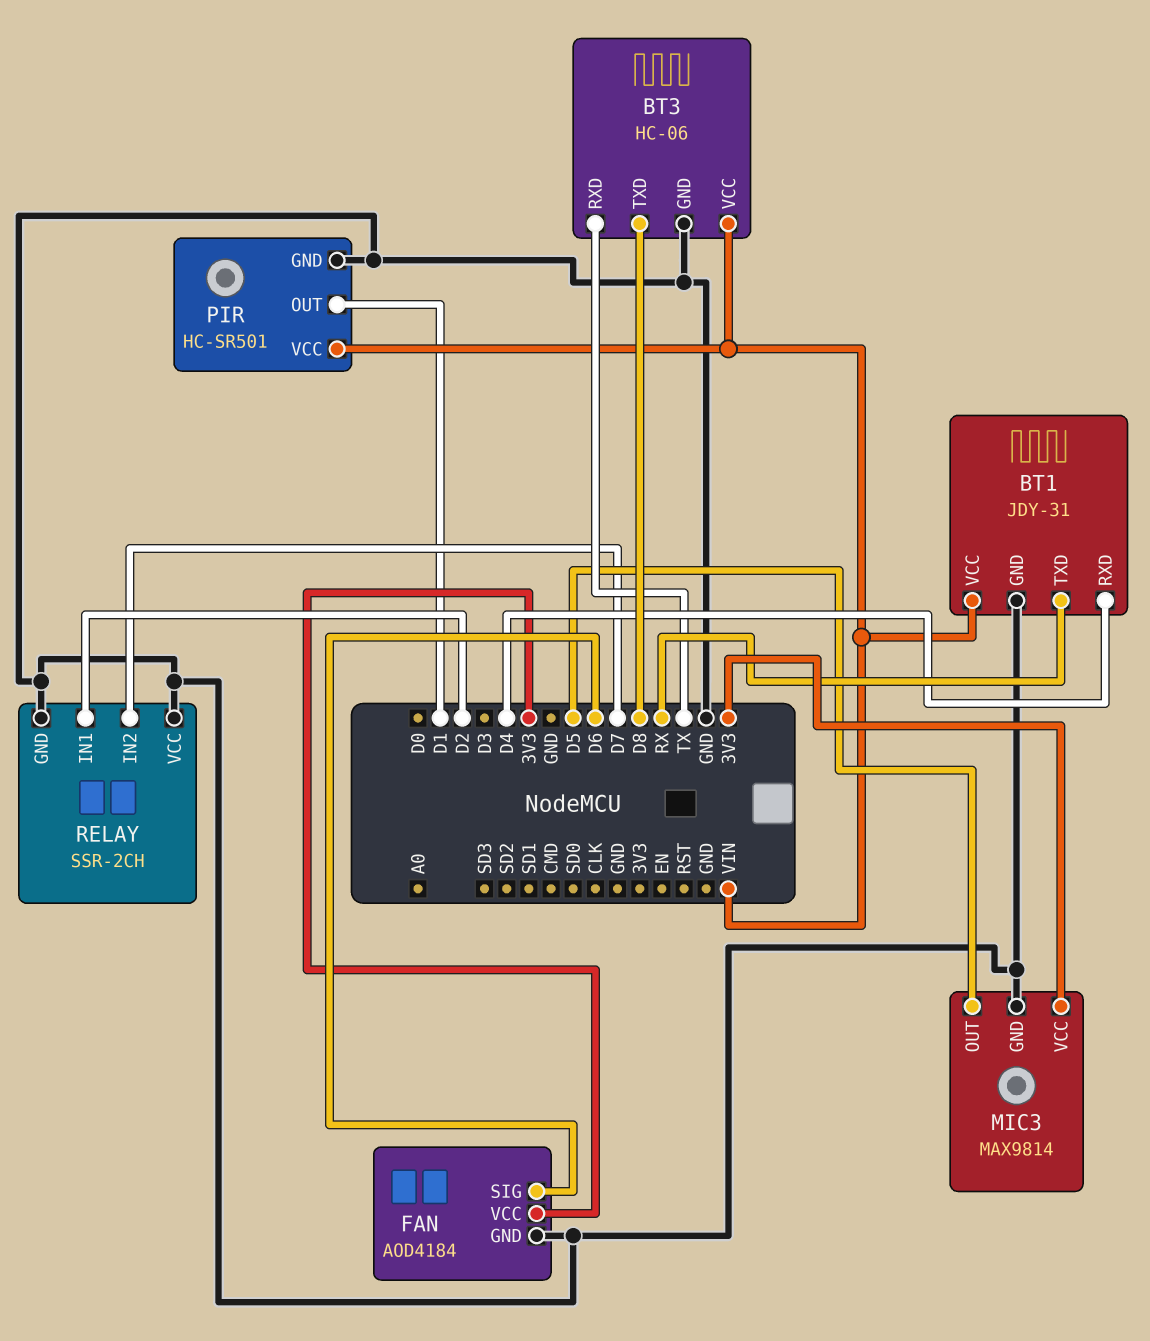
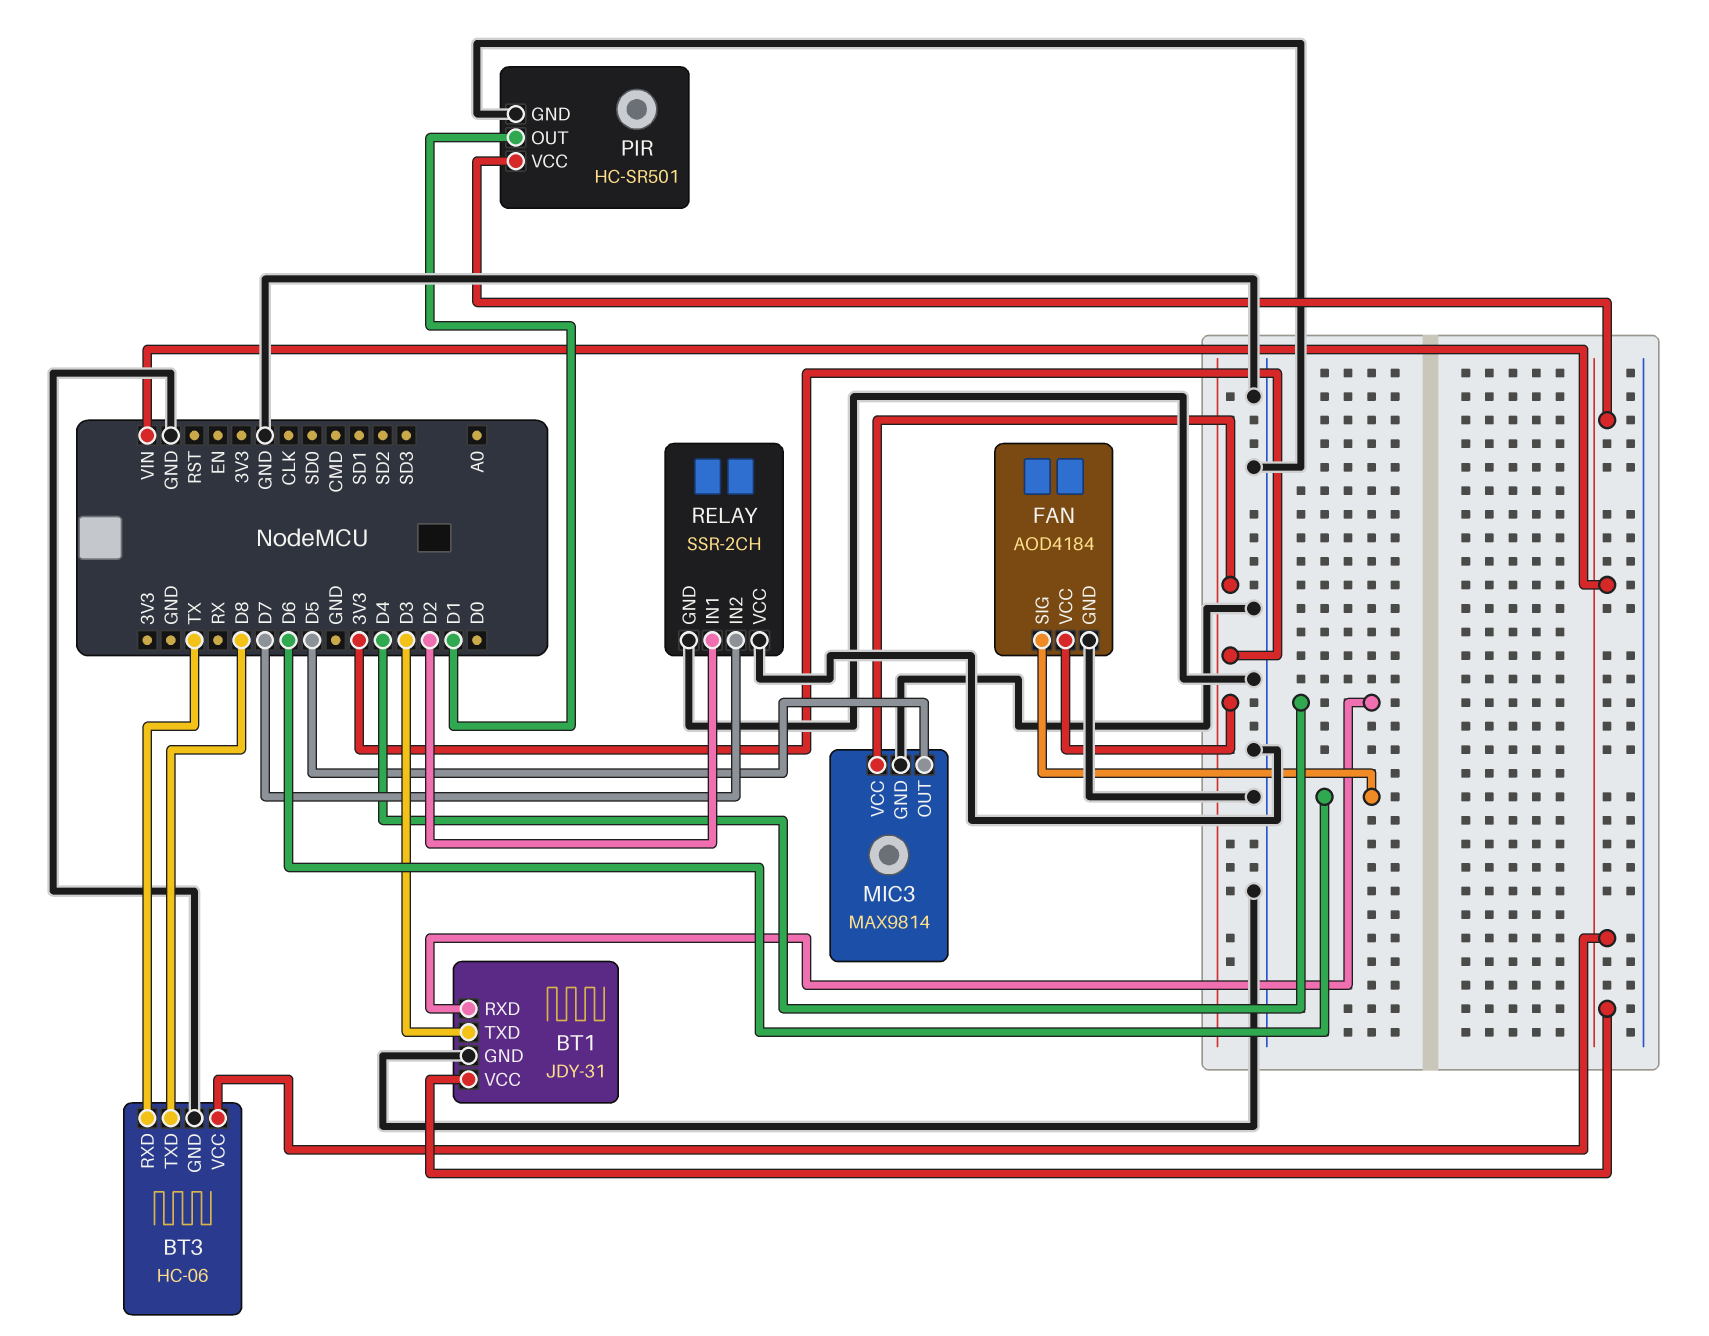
BT1 pin TXD: RX -> D3

